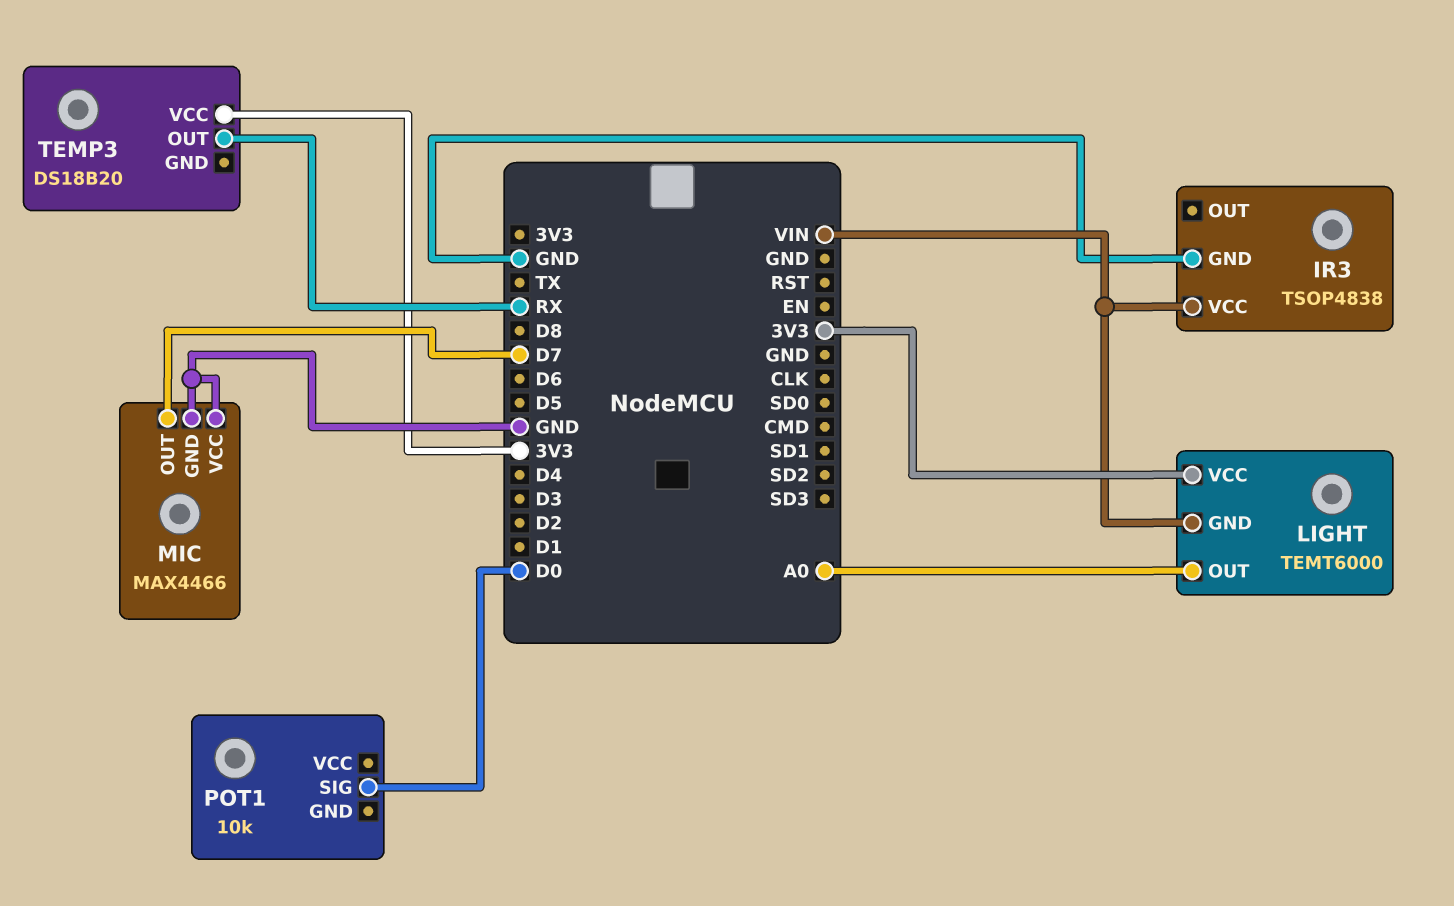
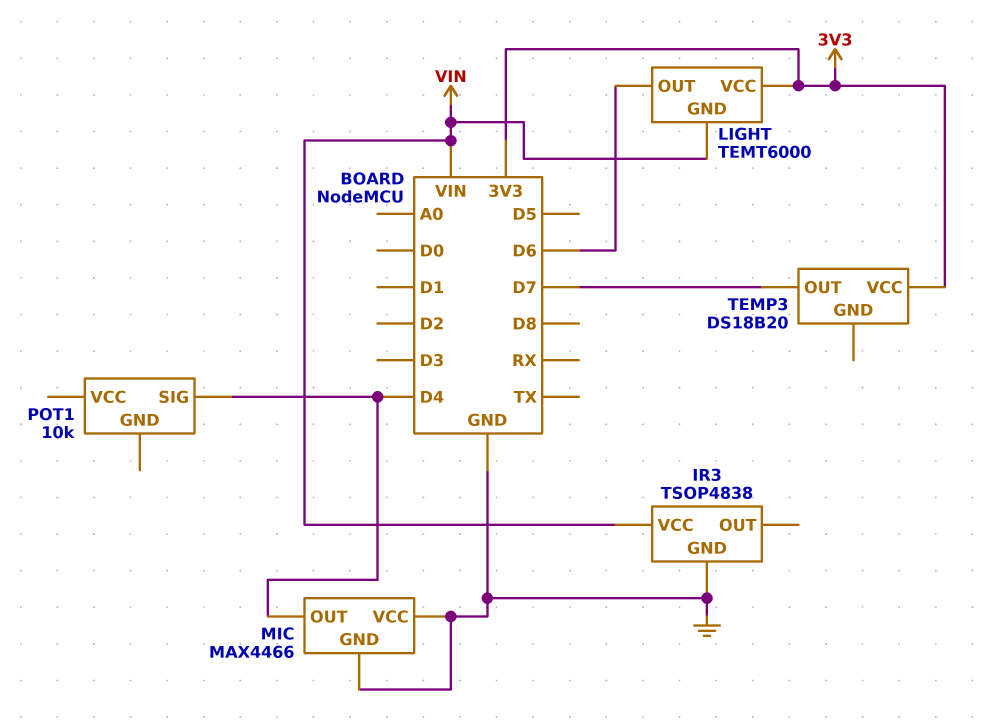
LIGHT pin OUT: A0 -> D6
MIC pin OUT: D7 -> D4
POT1 pin SIG: D0 -> D4
TEMP3 pin OUT: RX -> D7

